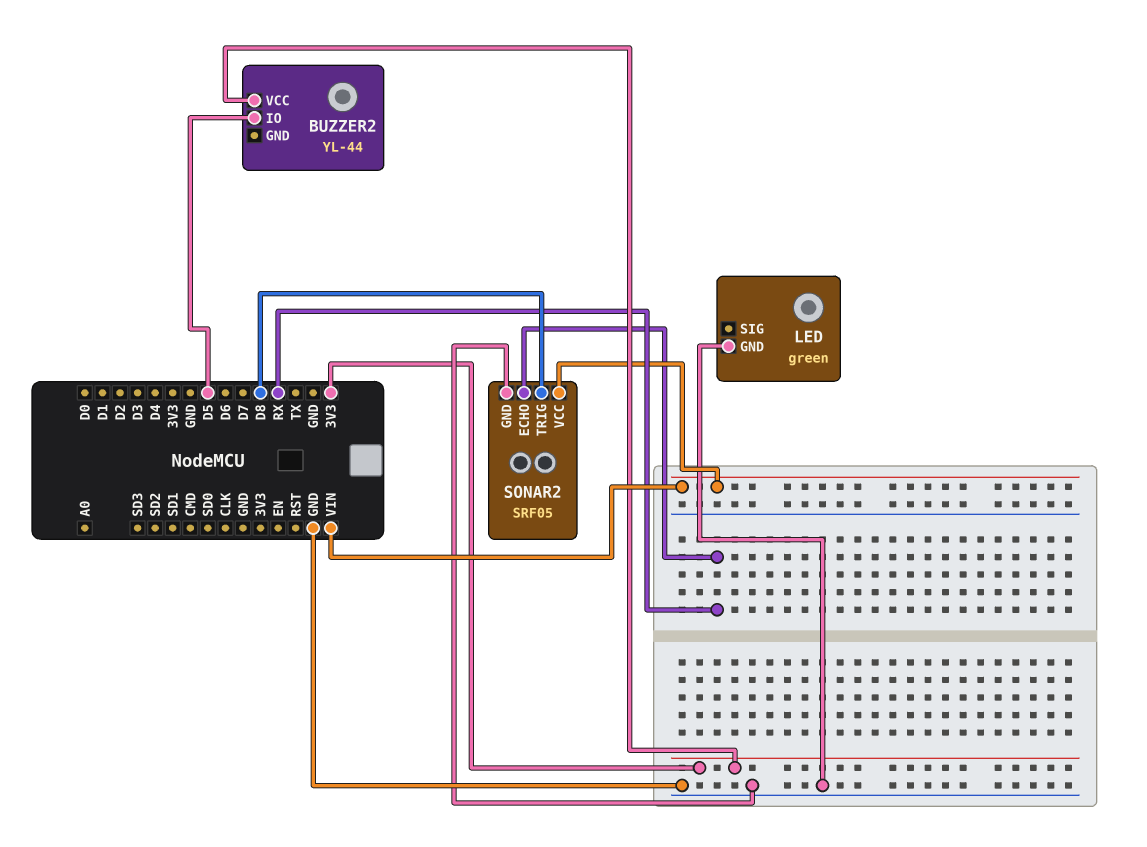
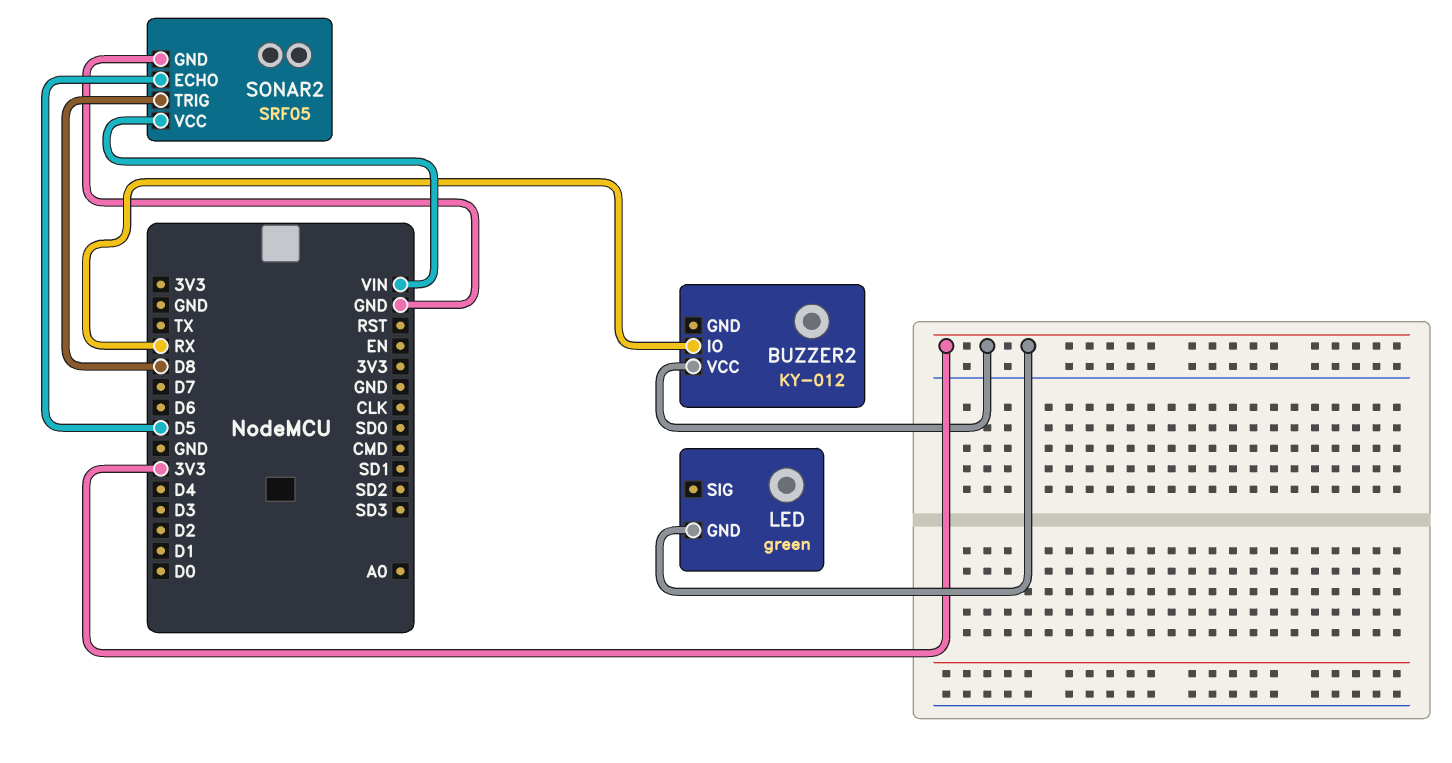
BUZZER2: YL-44 -> KY-012
BUZZER2 pin IO: D5 -> RX
LED pin GND: GND -> 3V3
SONAR2 pin ECHO: RX -> D5

